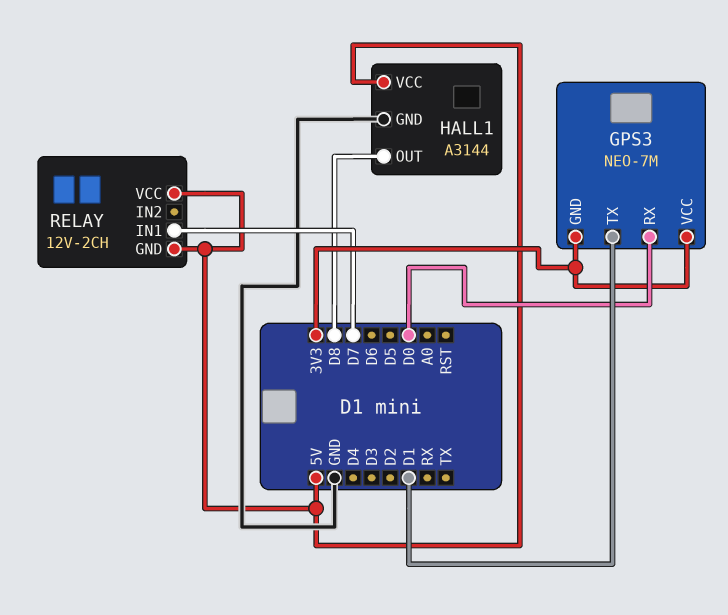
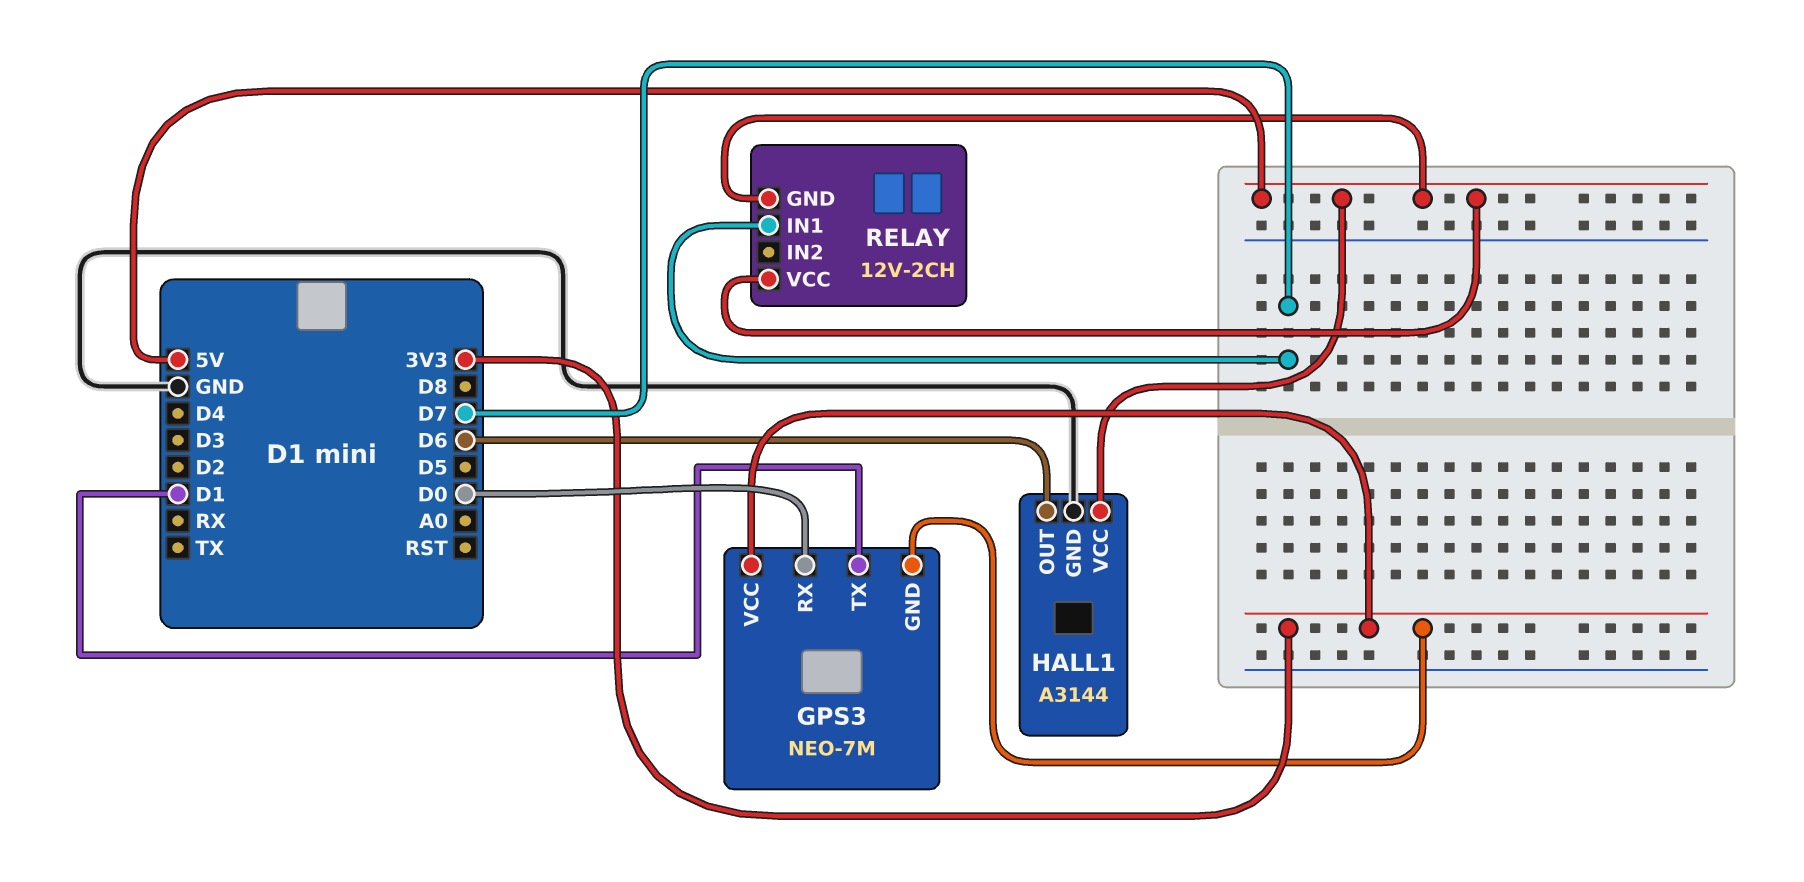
HALL1 pin OUT: D8 -> D6

